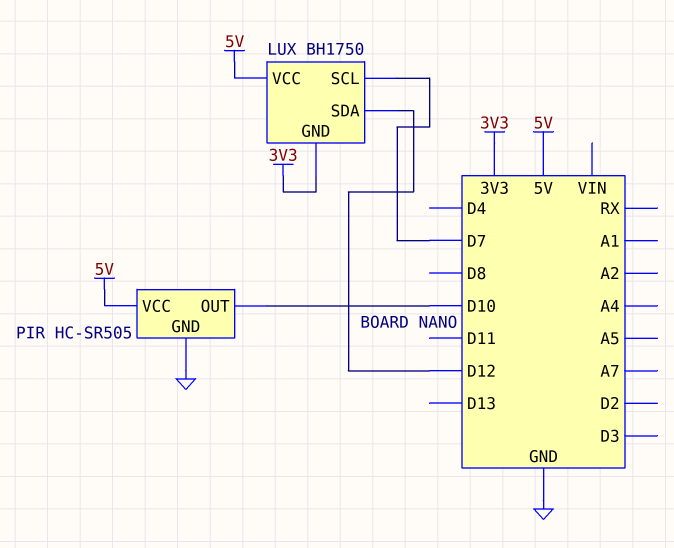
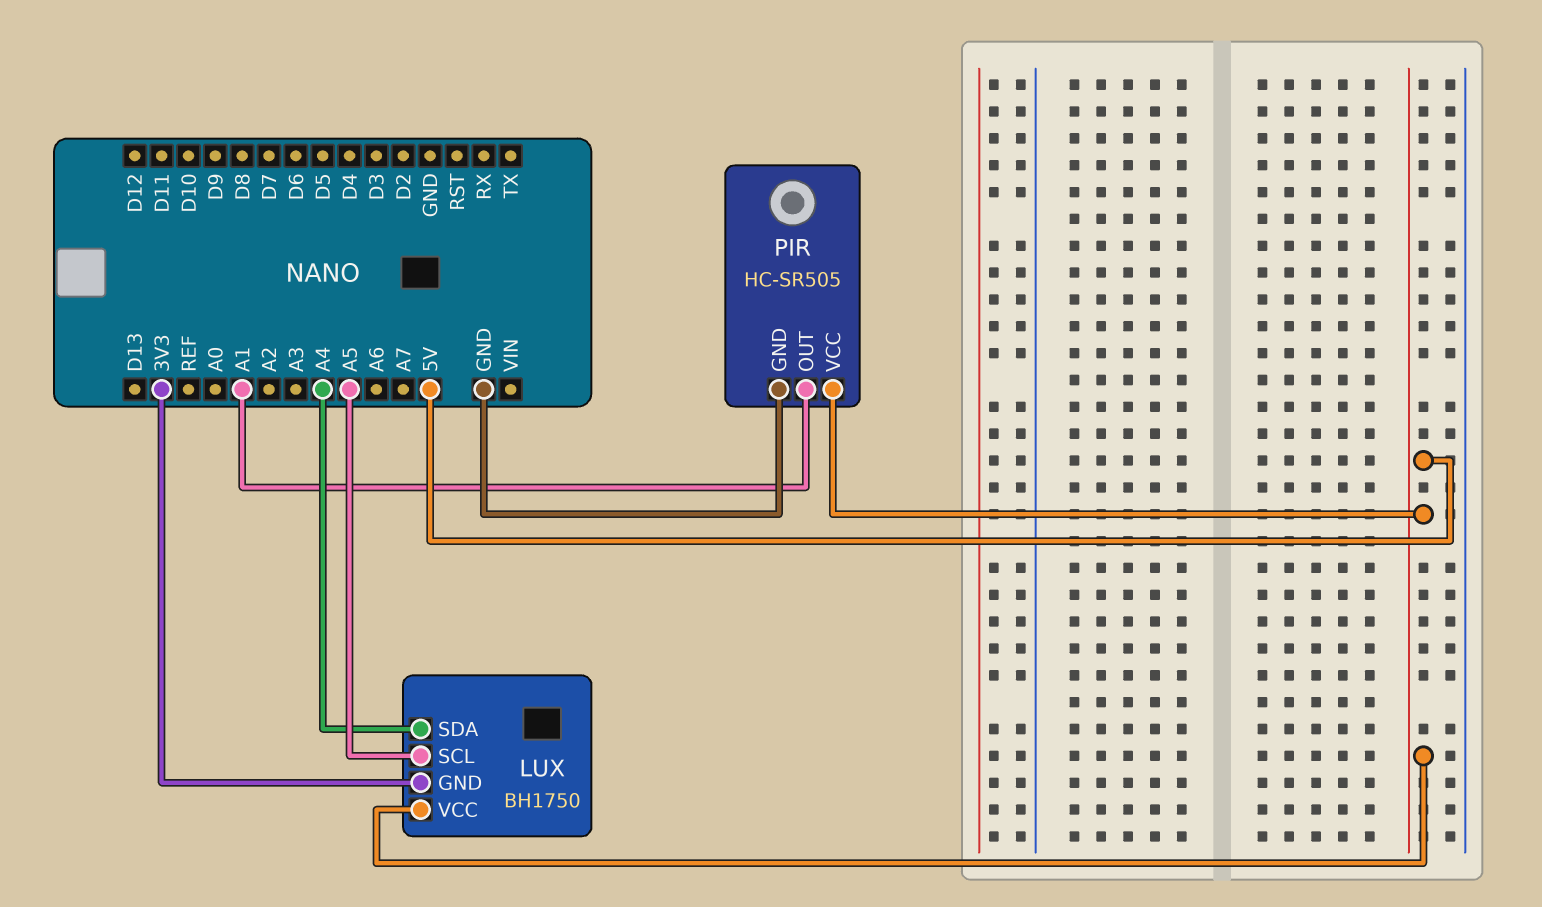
LUX pin SCL: D7 -> A5
LUX pin SDA: D12 -> A4
PIR pin OUT: D10 -> A1

